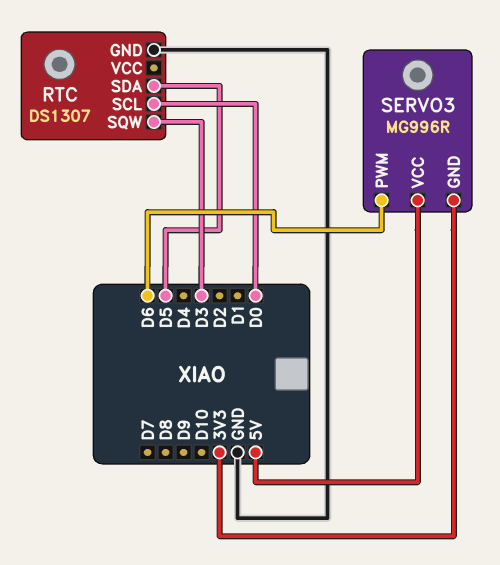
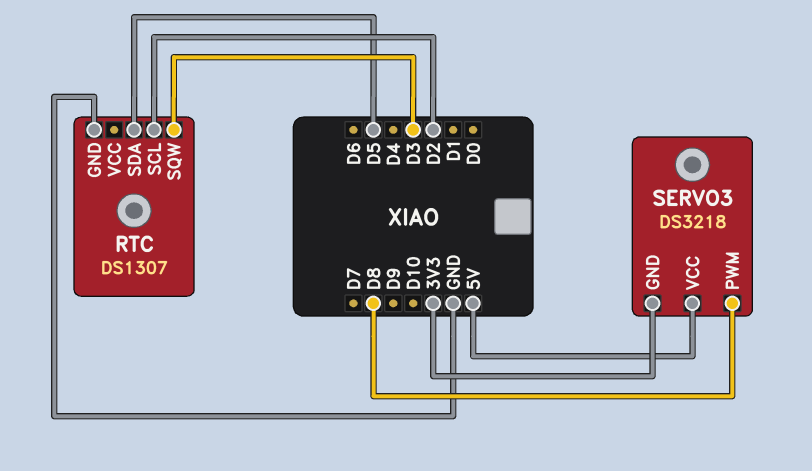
RTC pin SCL: D0 -> D2
SERVO3: MG996R -> DS3218
SERVO3 pin PWM: D6 -> D8

